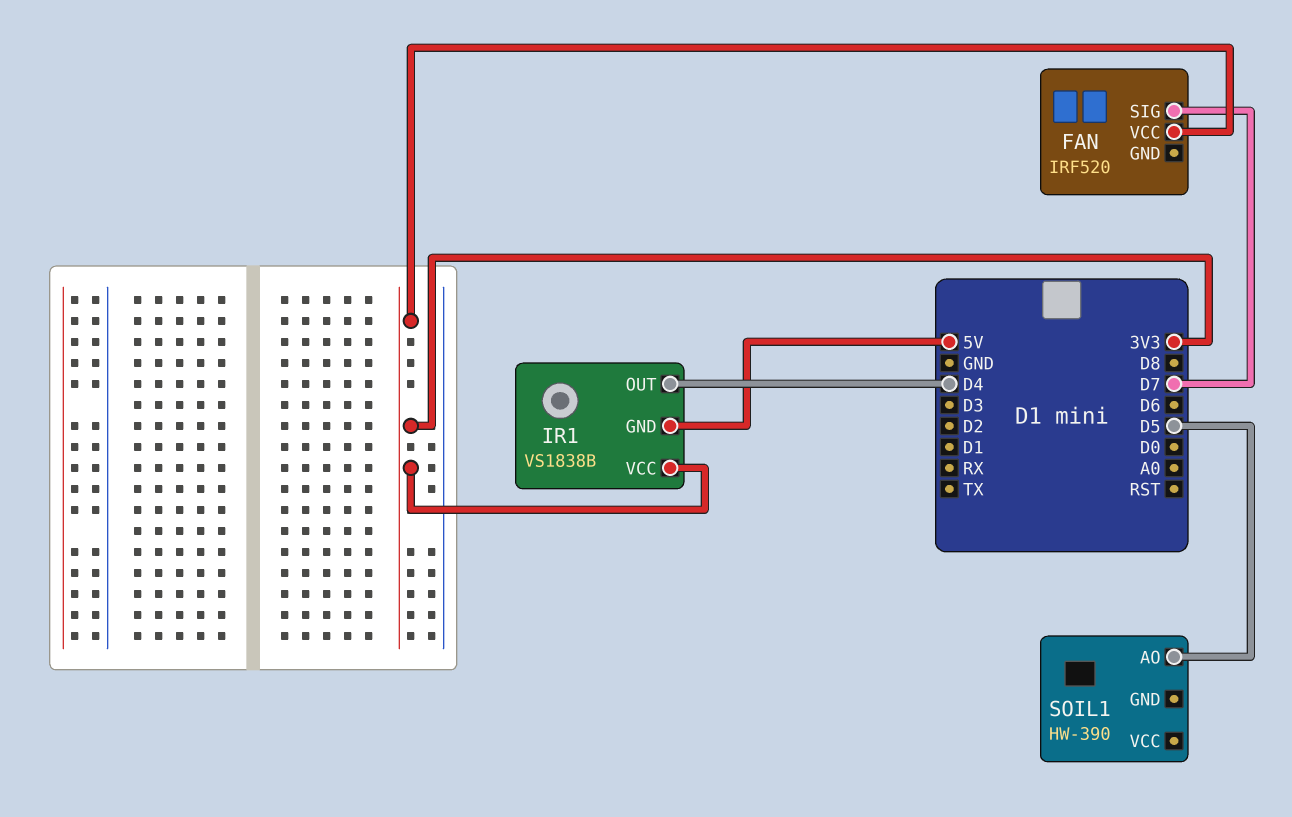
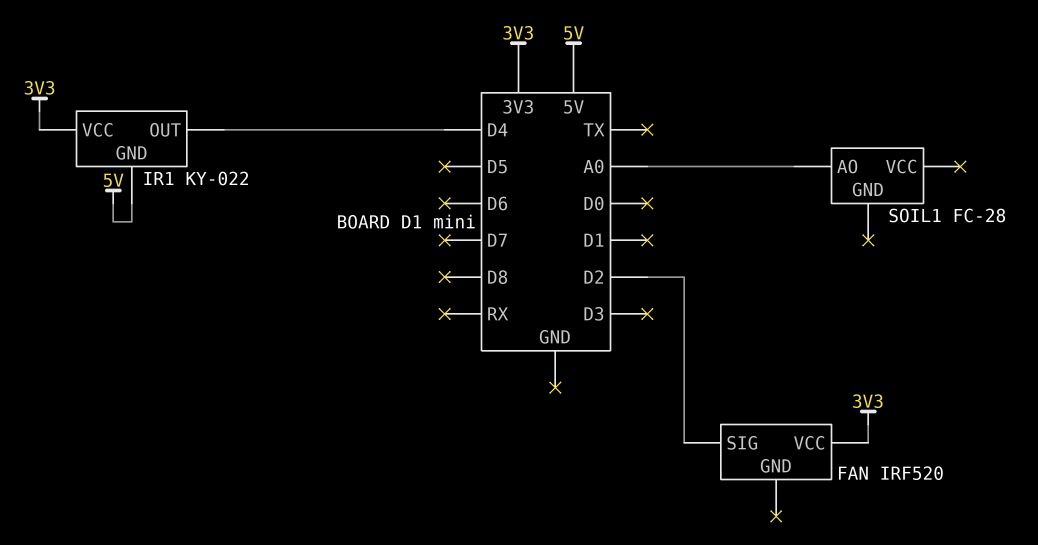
FAN pin SIG: D7 -> D2
IR1: VS1838B -> KY-022
SOIL1: HW-390 -> FC-28
SOIL1 pin AO: D5 -> A0

